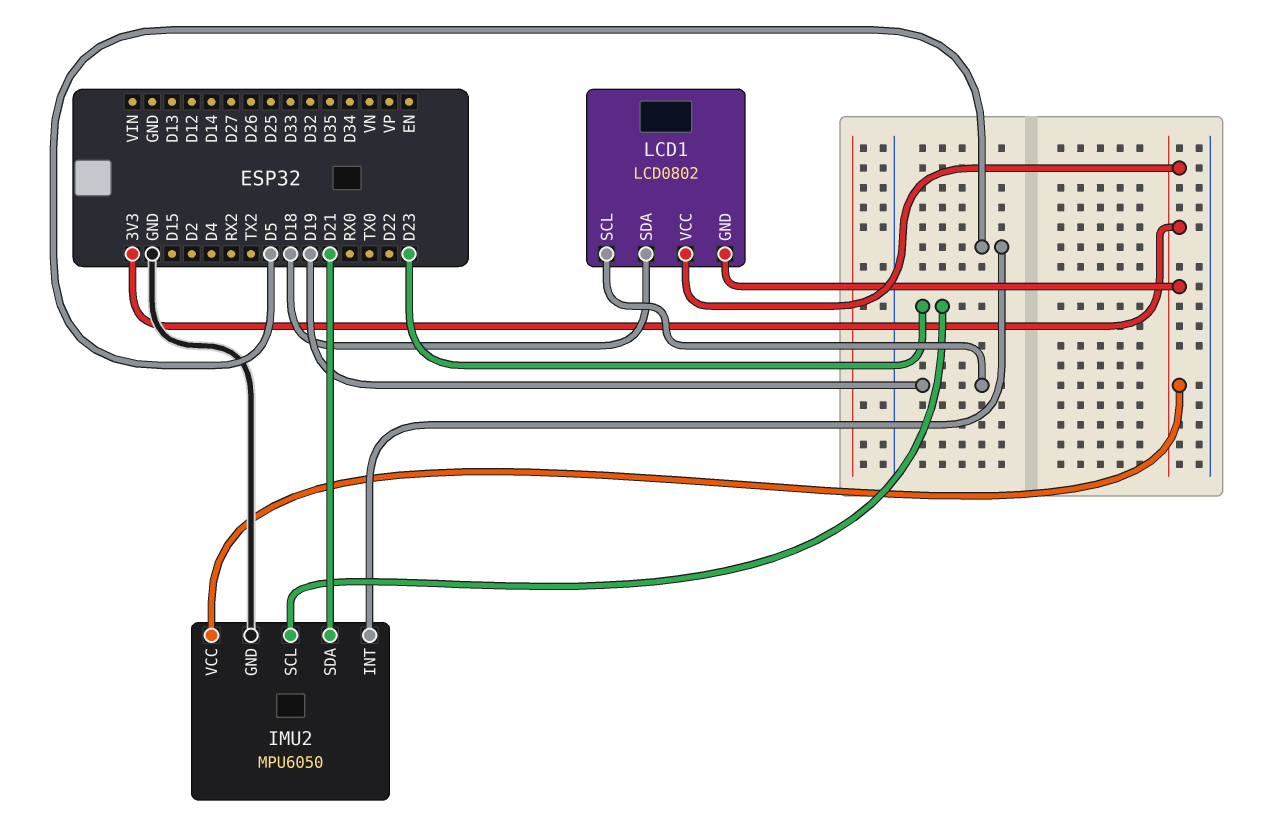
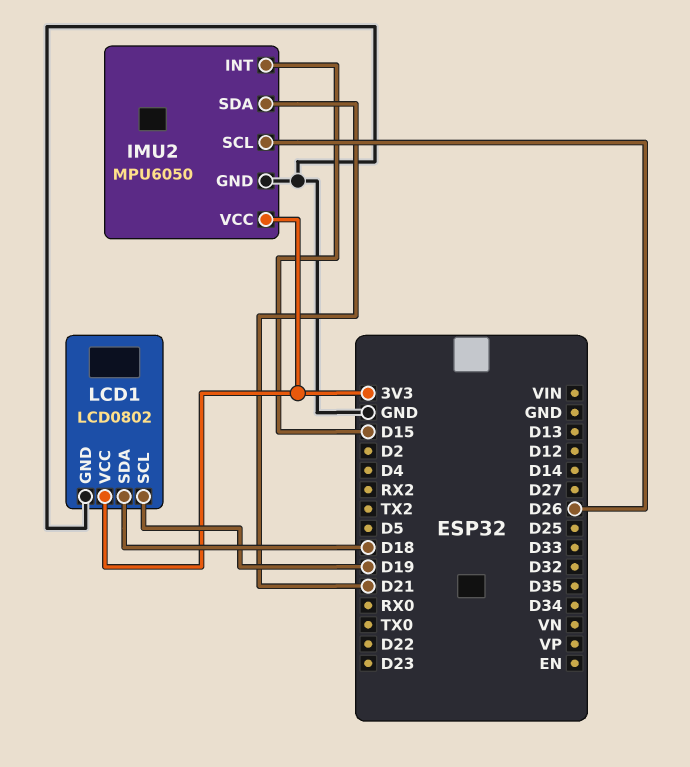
IMU2 pin INT: D5 -> D15
IMU2 pin SCL: D23 -> D26
LCD1 pin GND: 3V3 -> GND

